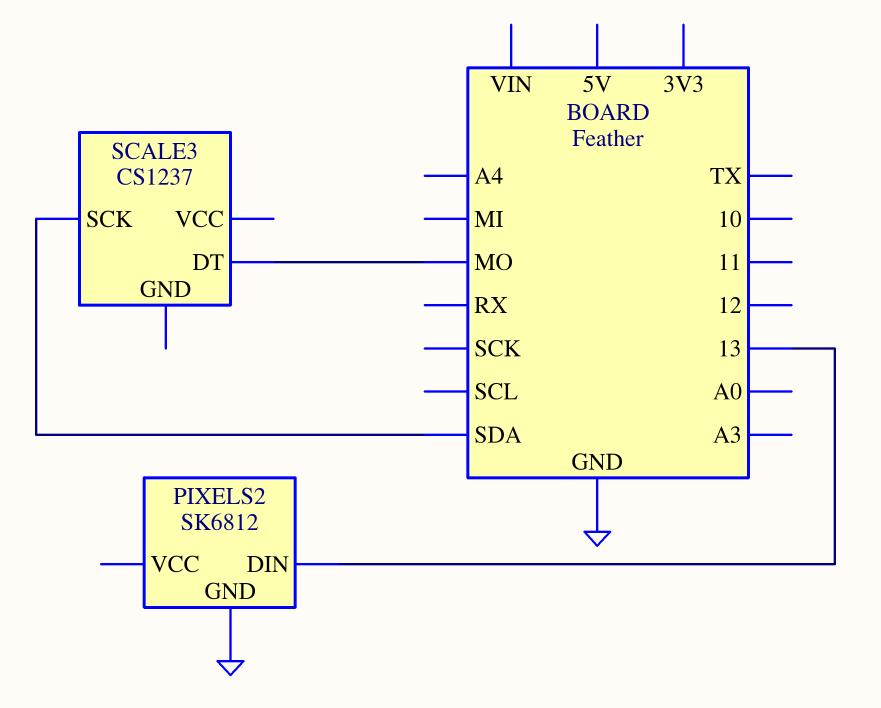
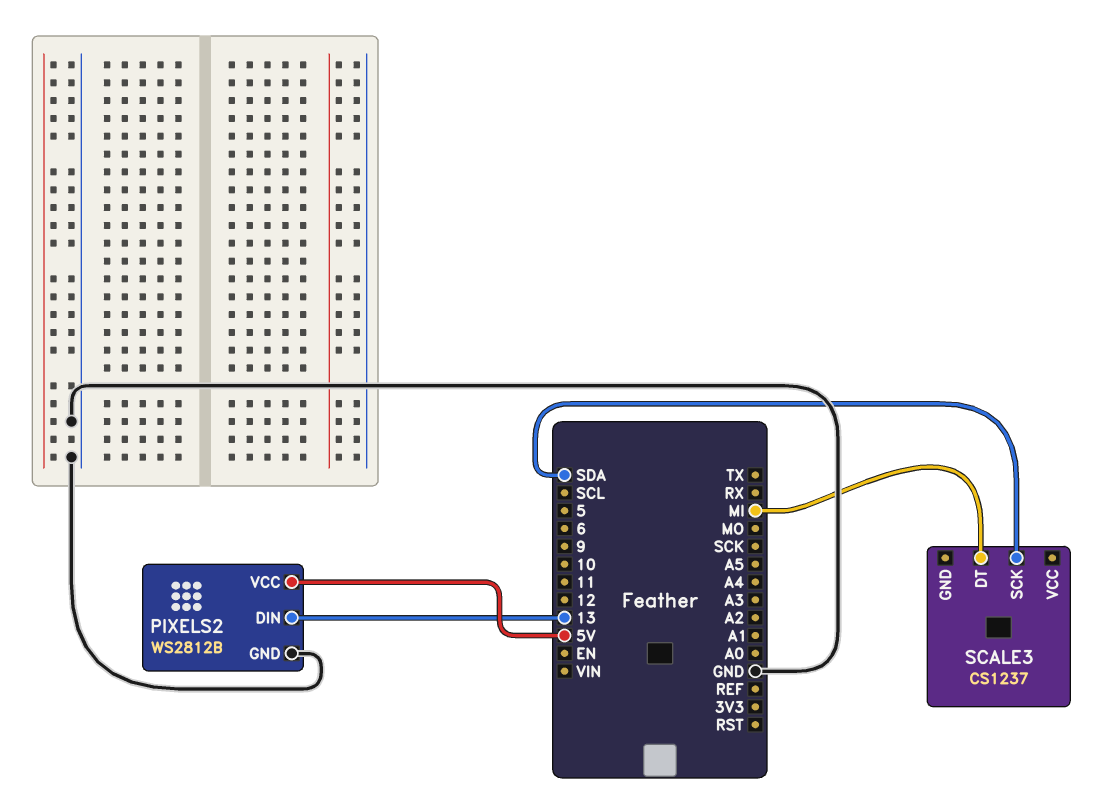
PIXELS2: SK6812 -> WS2812B
PIXELS2 pin VCC: none -> 5V
SCALE3 pin DT: MO -> MI

